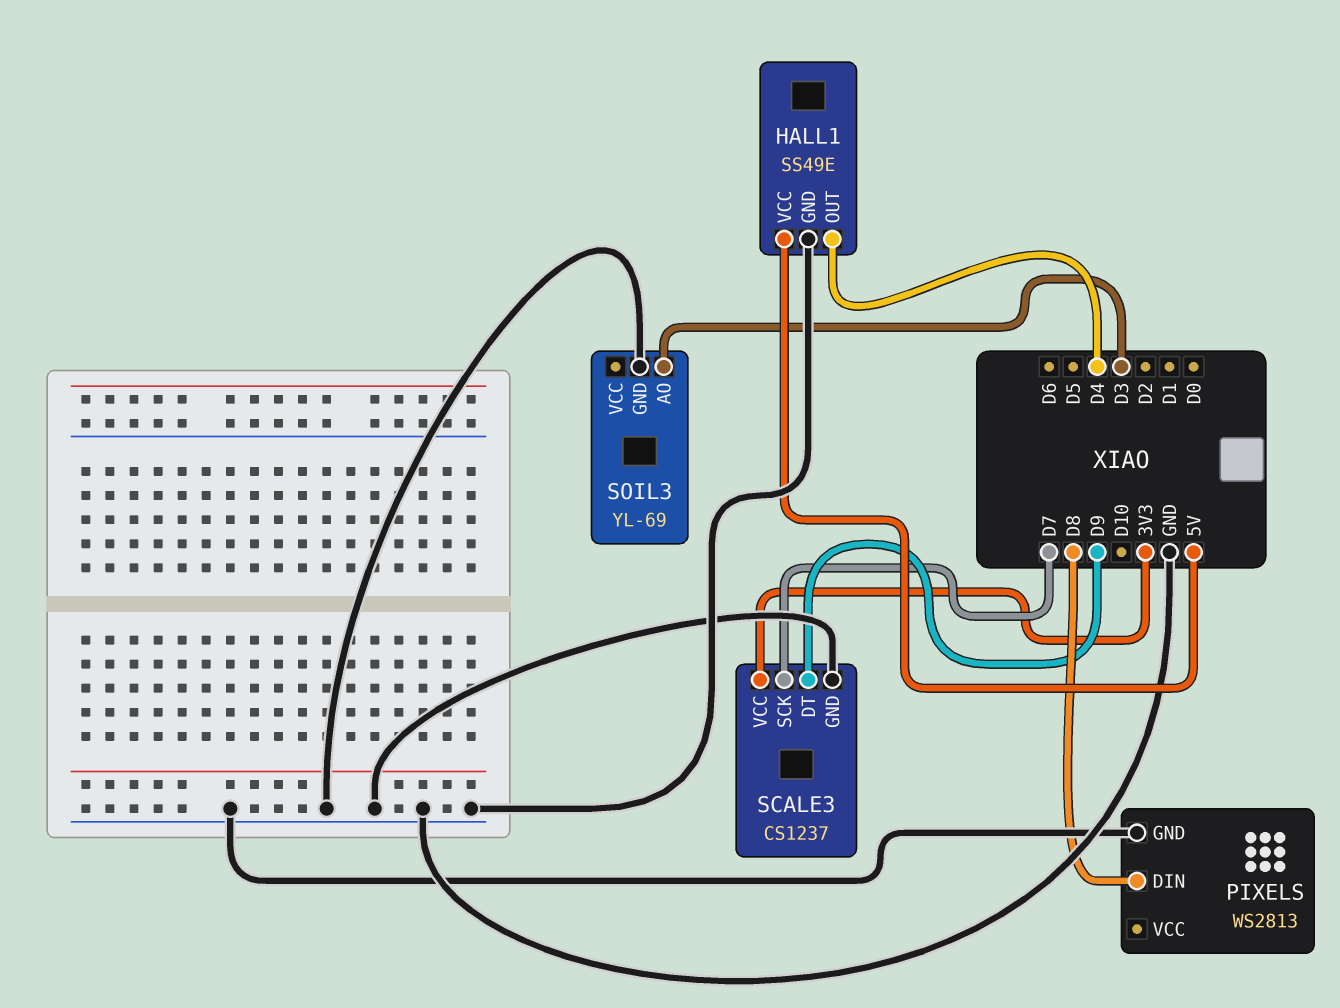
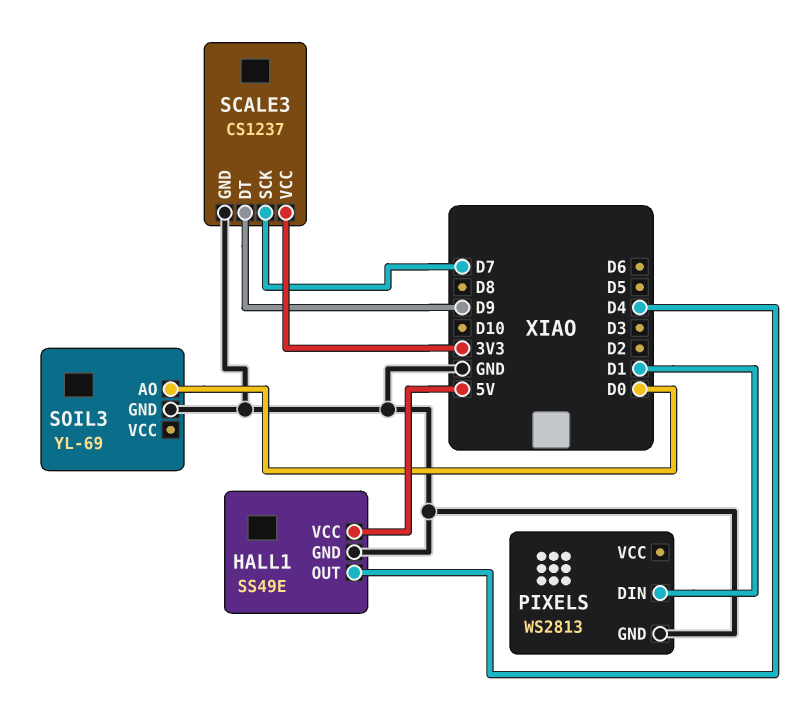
PIXELS pin DIN: D8 -> D1
SOIL3 pin AO: D3 -> D0

